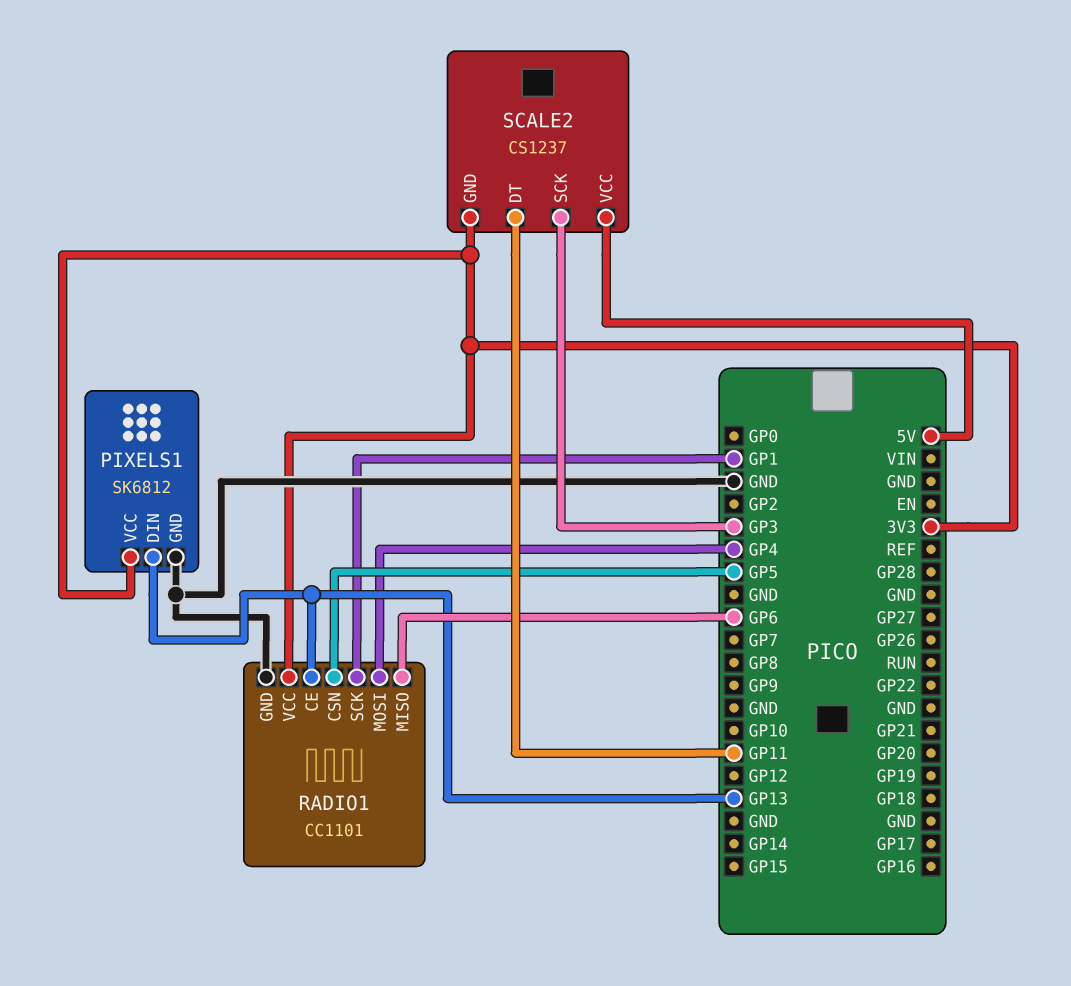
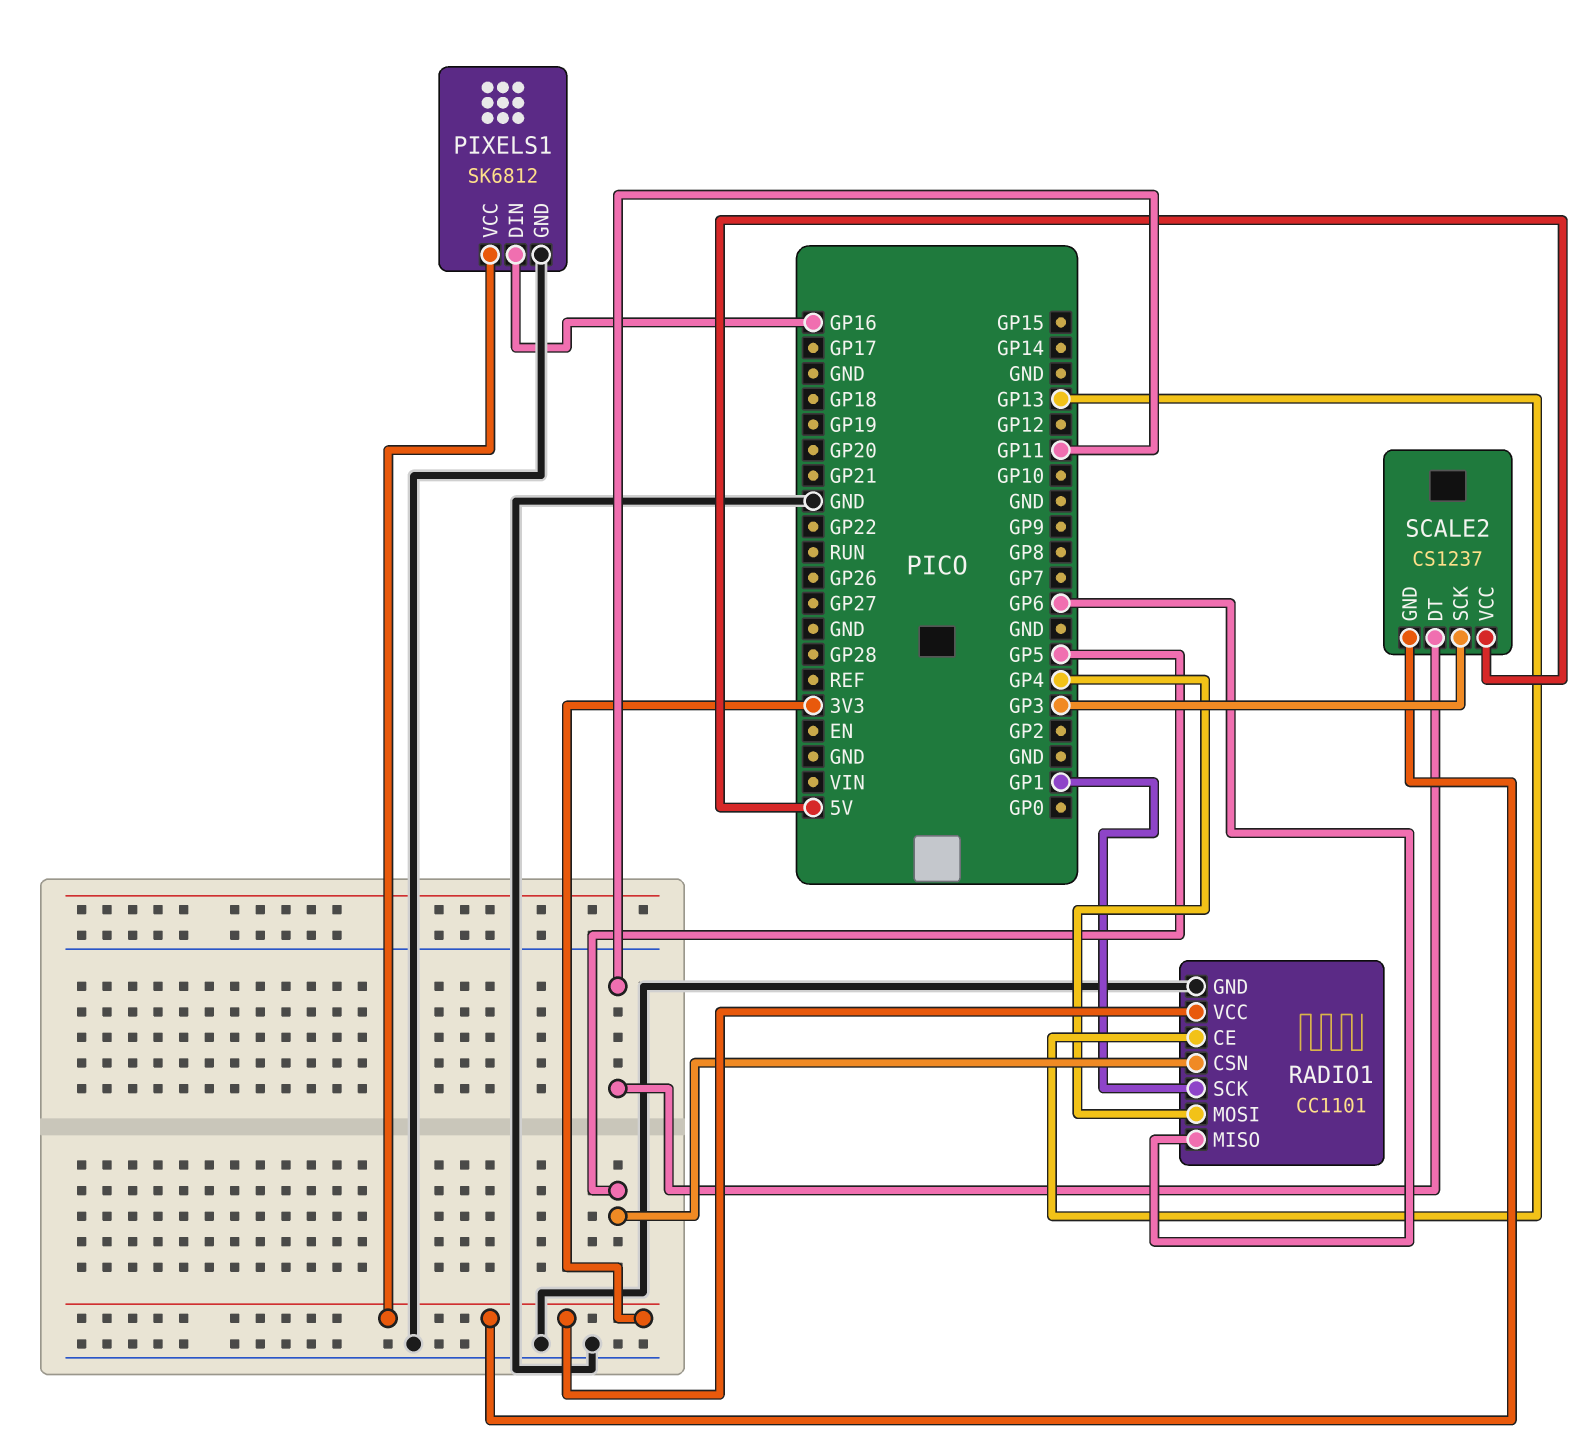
PIXELS1 pin DIN: GP13 -> GP16

